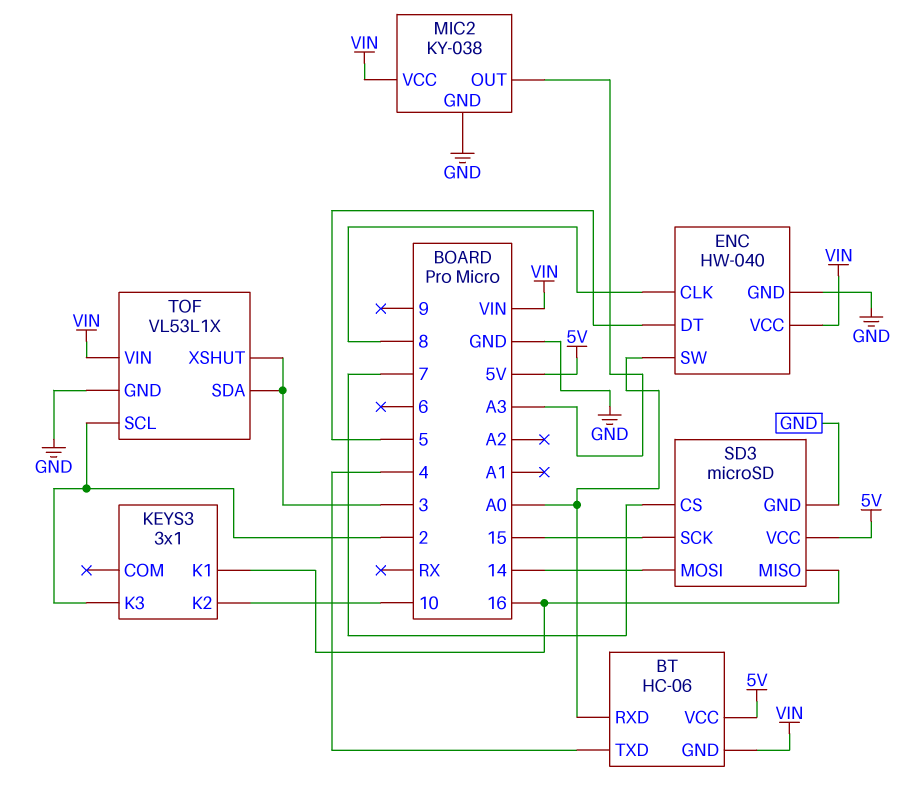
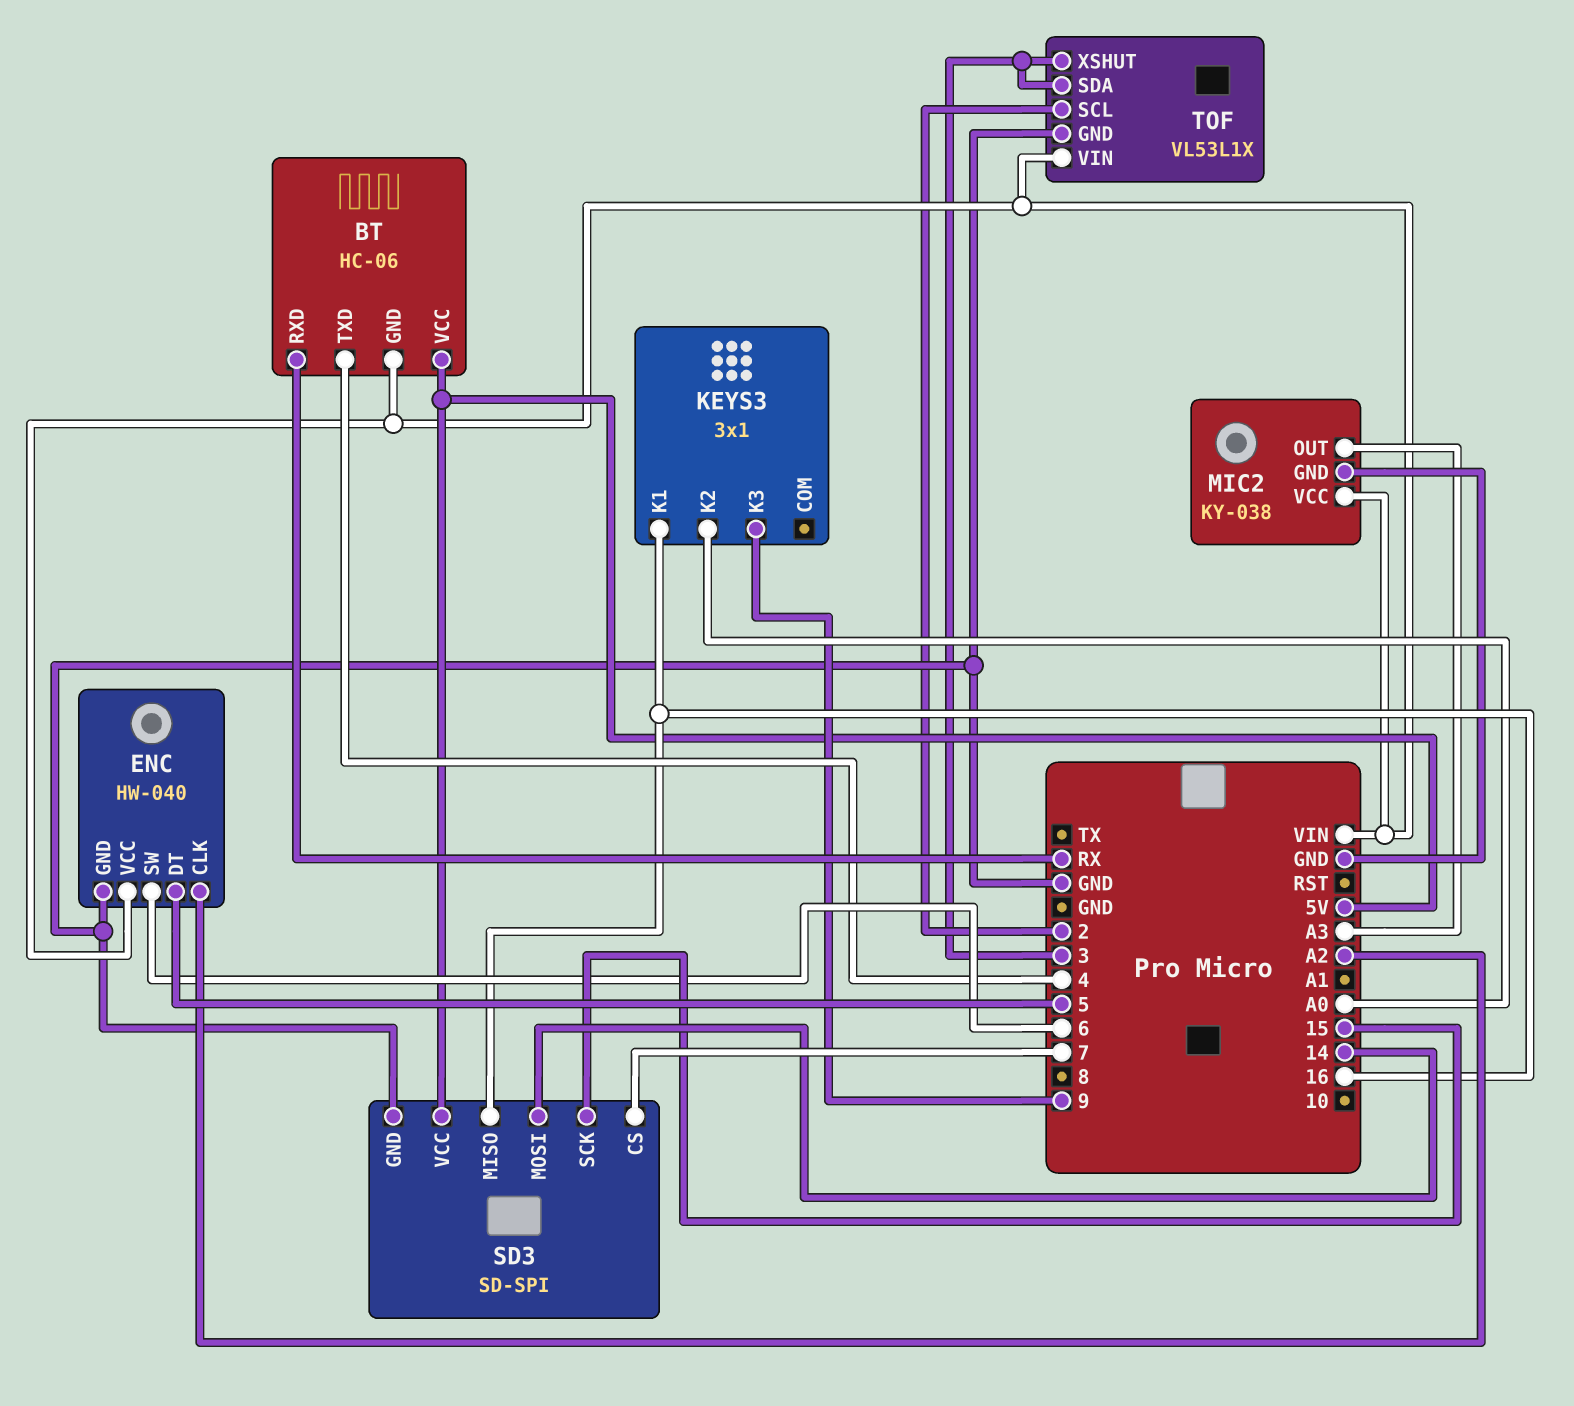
BT pin RXD: A0 -> RX
ENC pin CLK: 8 -> A2
ENC pin SW: A0 -> 6
KEYS3 pin K2: 10 -> A0
KEYS3 pin K3: 2 -> 9
SD3: microSD -> SD-SPI

